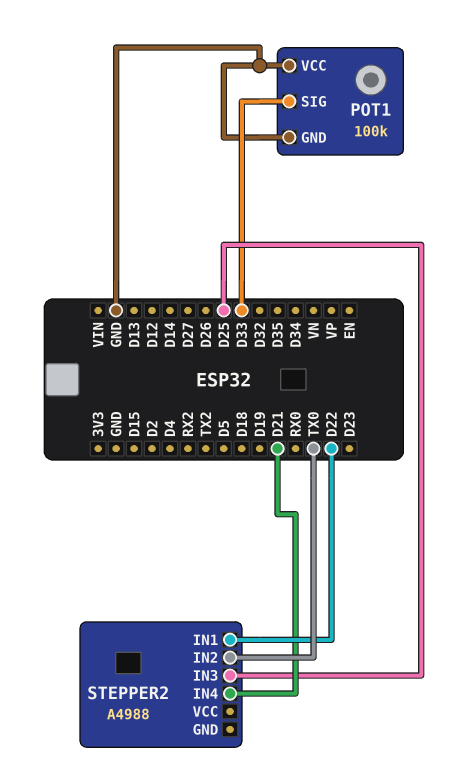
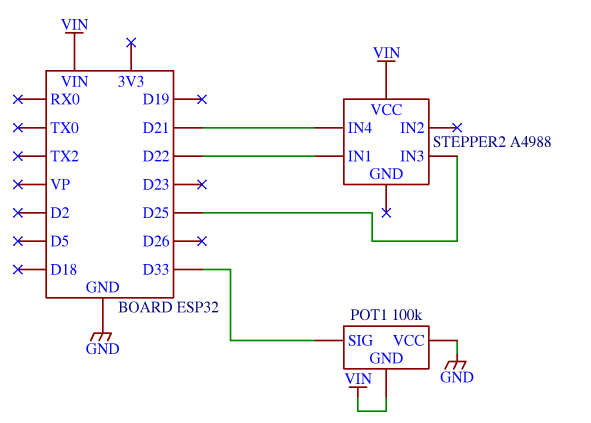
POT1 pin GND: GND -> VIN
STEPPER2 pin IN2: TX0 -> none
STEPPER2 pin VCC: none -> VIN

